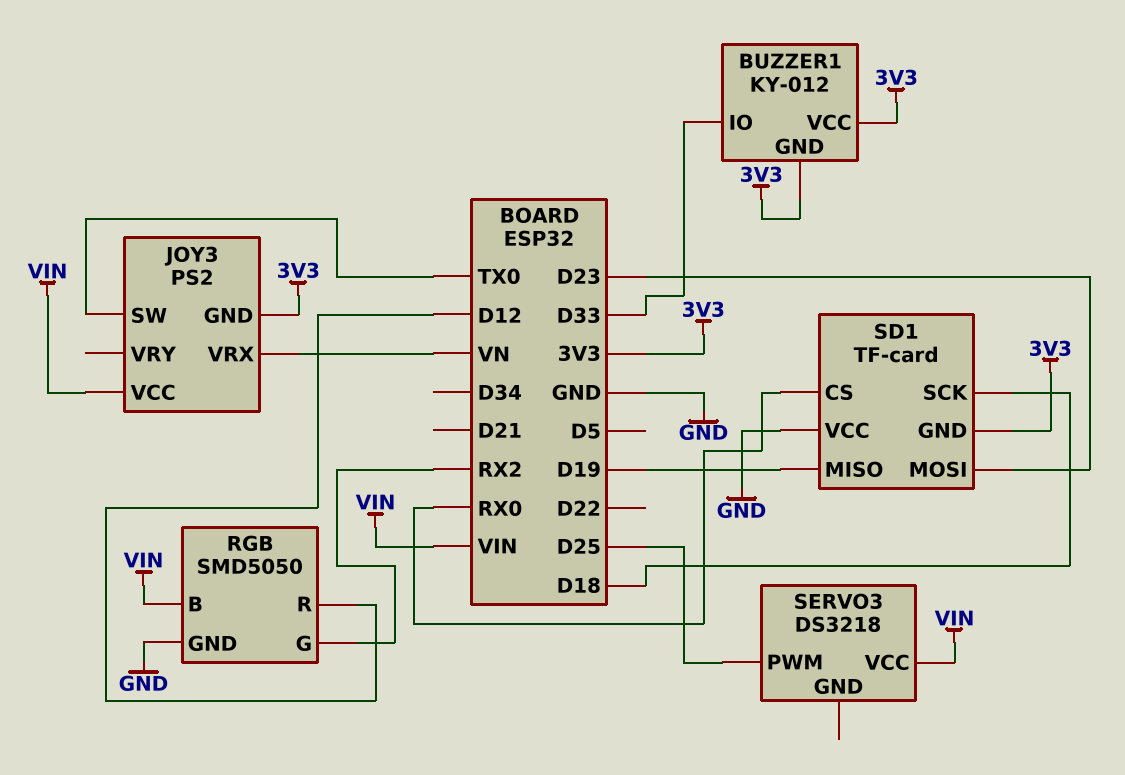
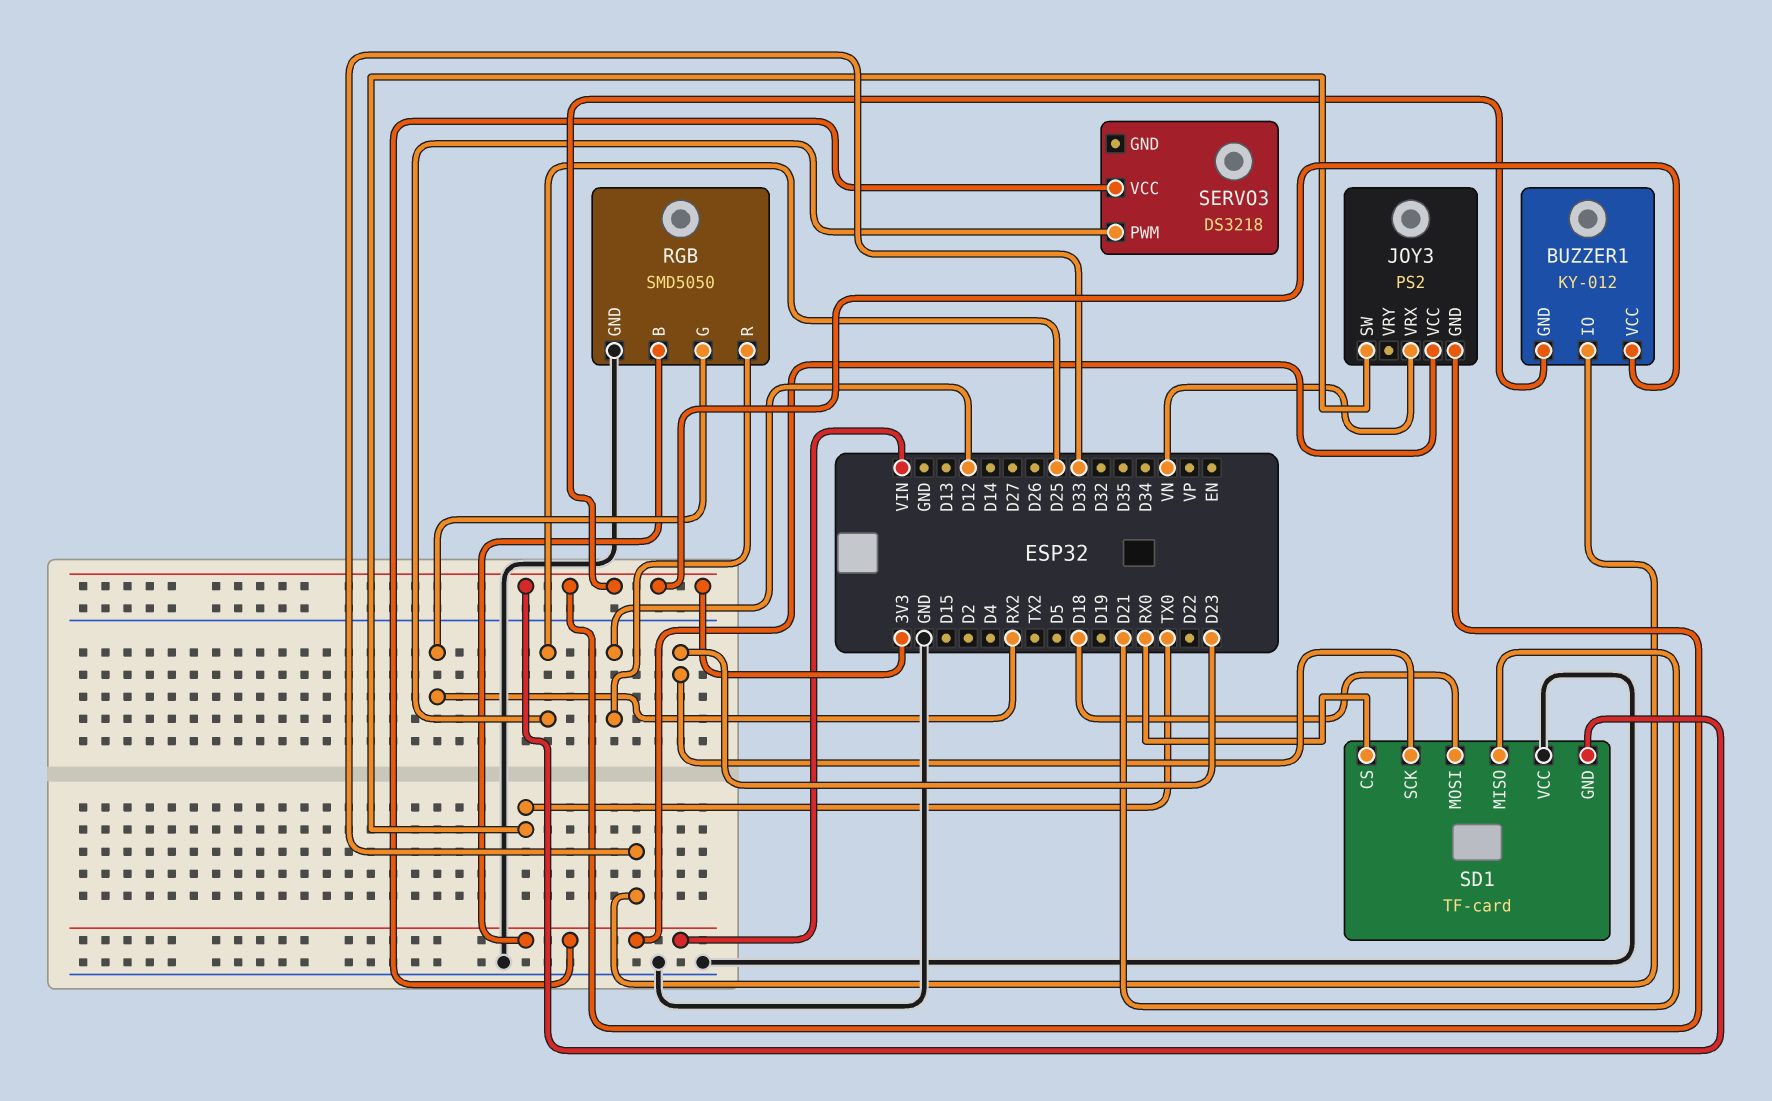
SD1 pin MISO: D19 -> D21
SD1 pin MOSI: D23 -> D18
SD1 pin SCK: D18 -> D23

